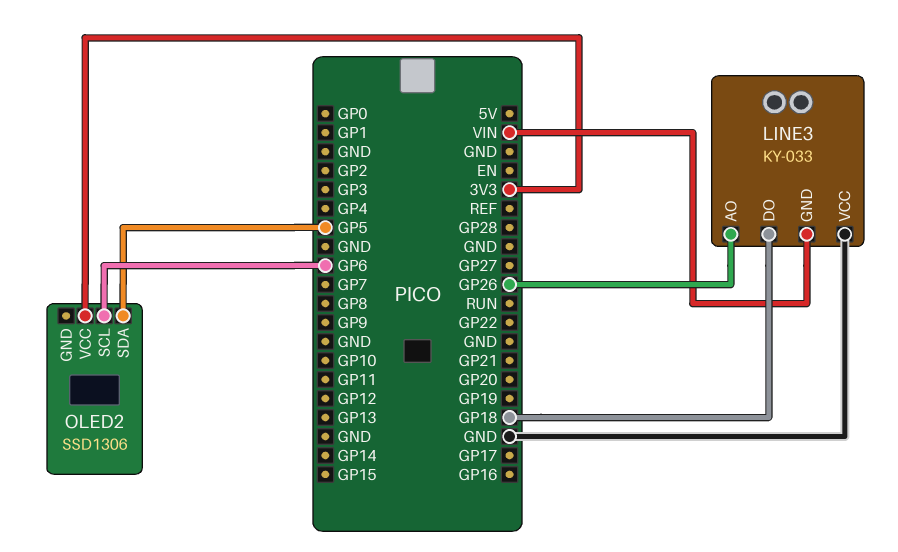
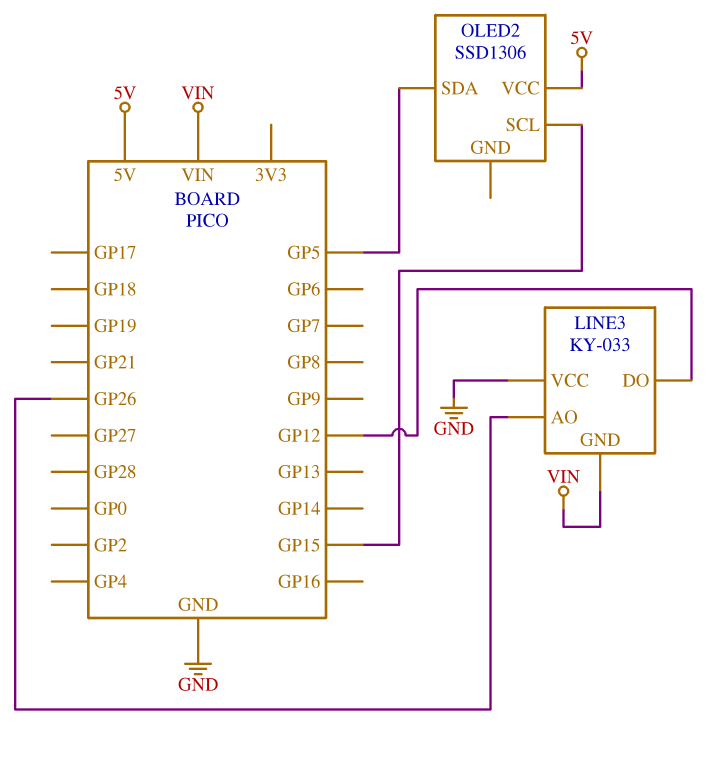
LINE3 pin DO: GP18 -> GP12
OLED2 pin SCL: GP6 -> GP15
OLED2 pin VCC: 3V3 -> 5V

